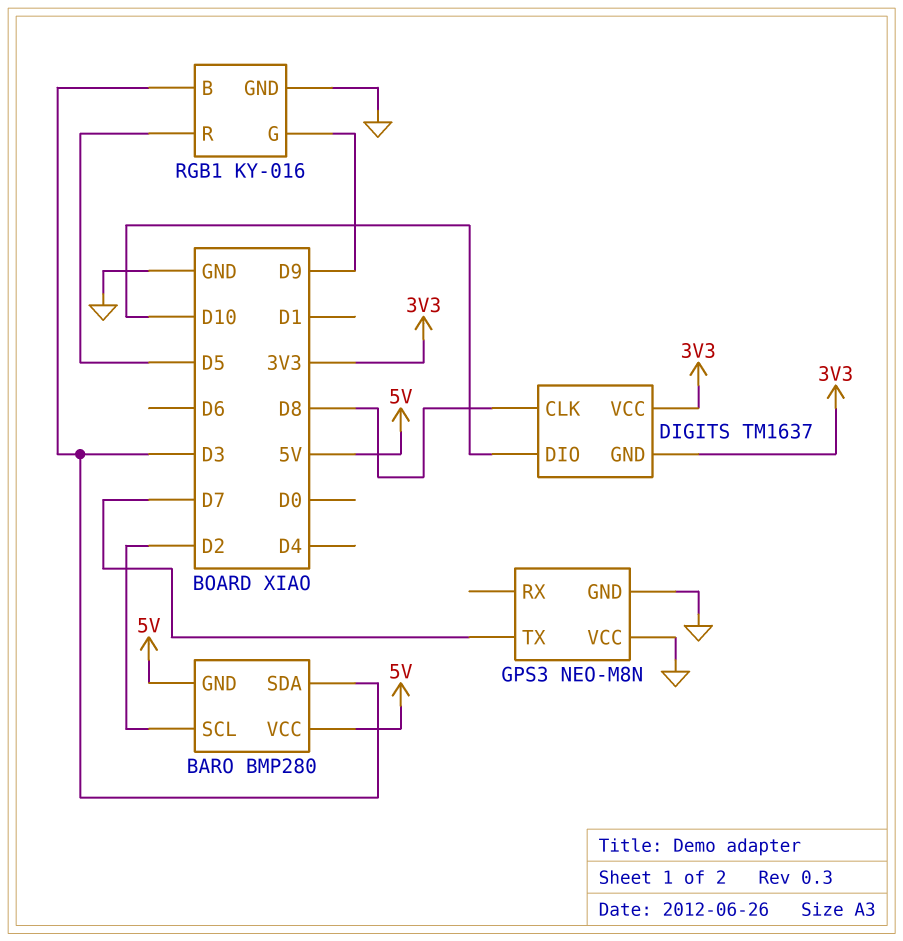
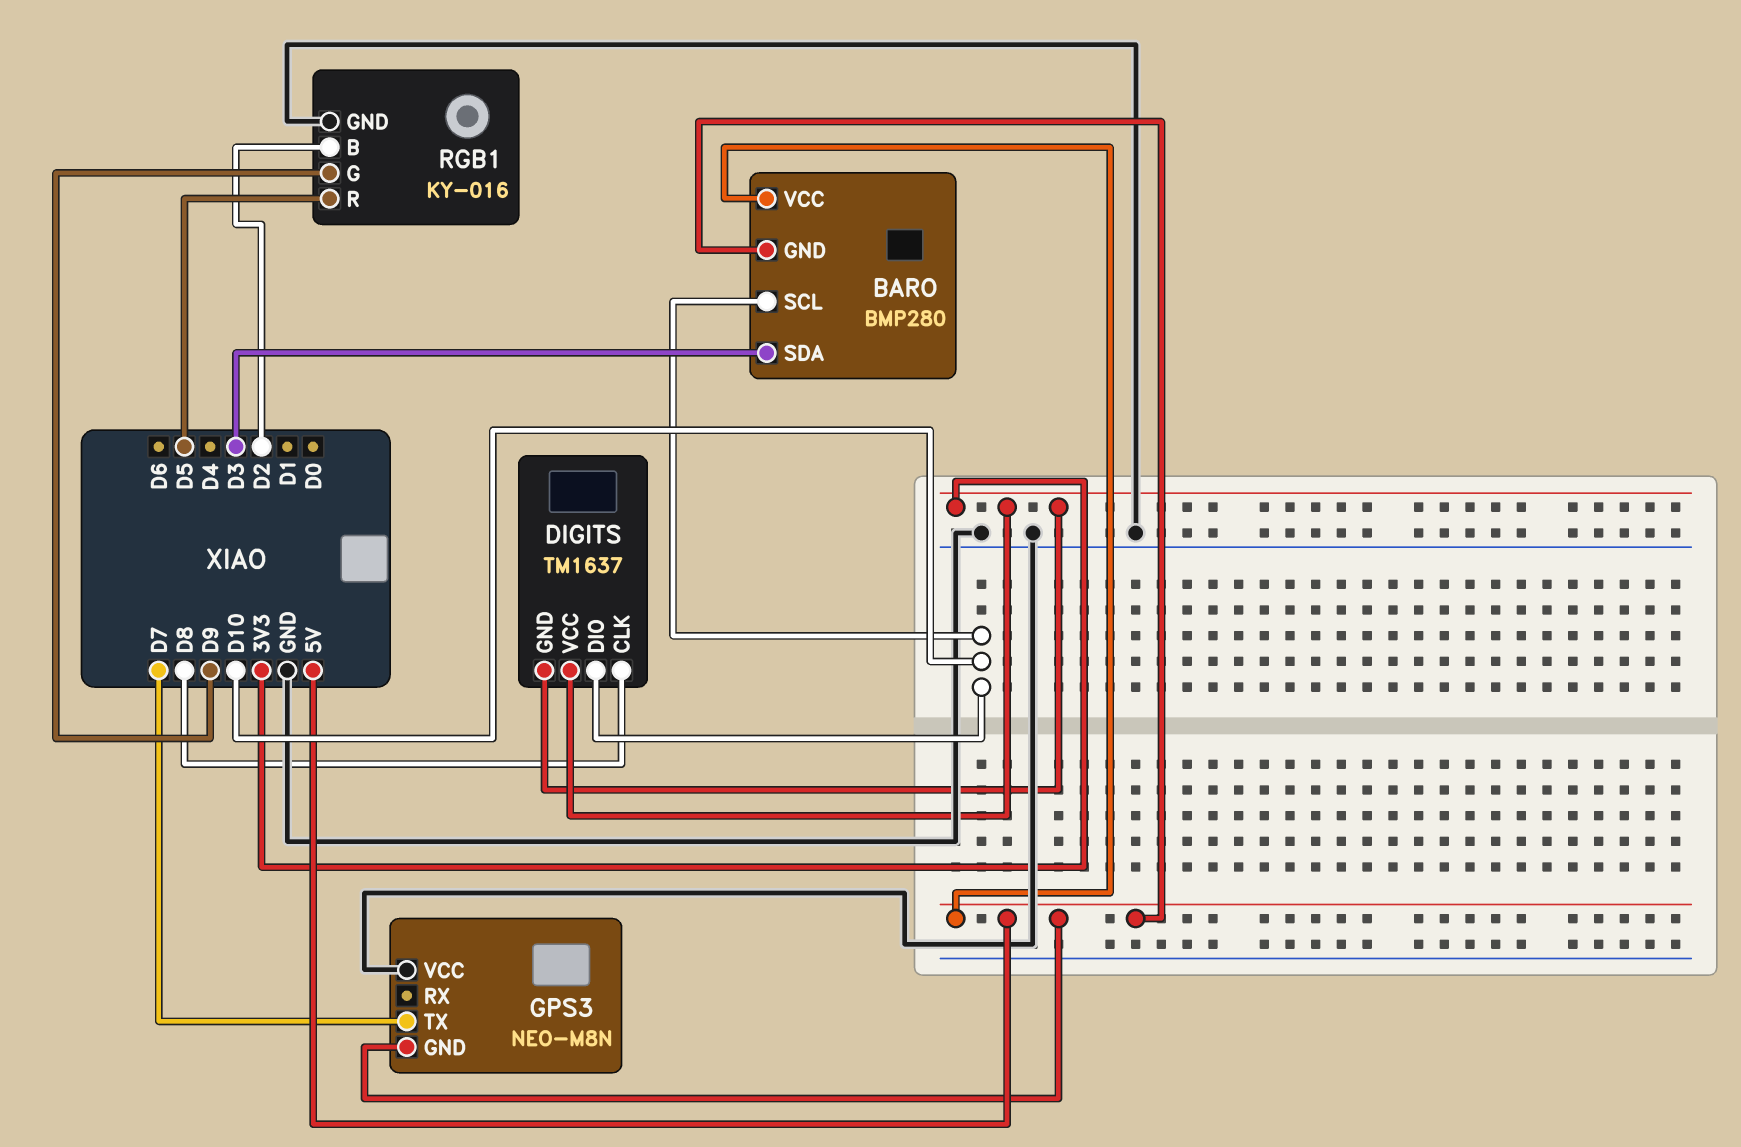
BARO pin SCL: D2 -> D10
GPS3 pin GND: GND -> 5V
RGB1 pin B: D3 -> D2

